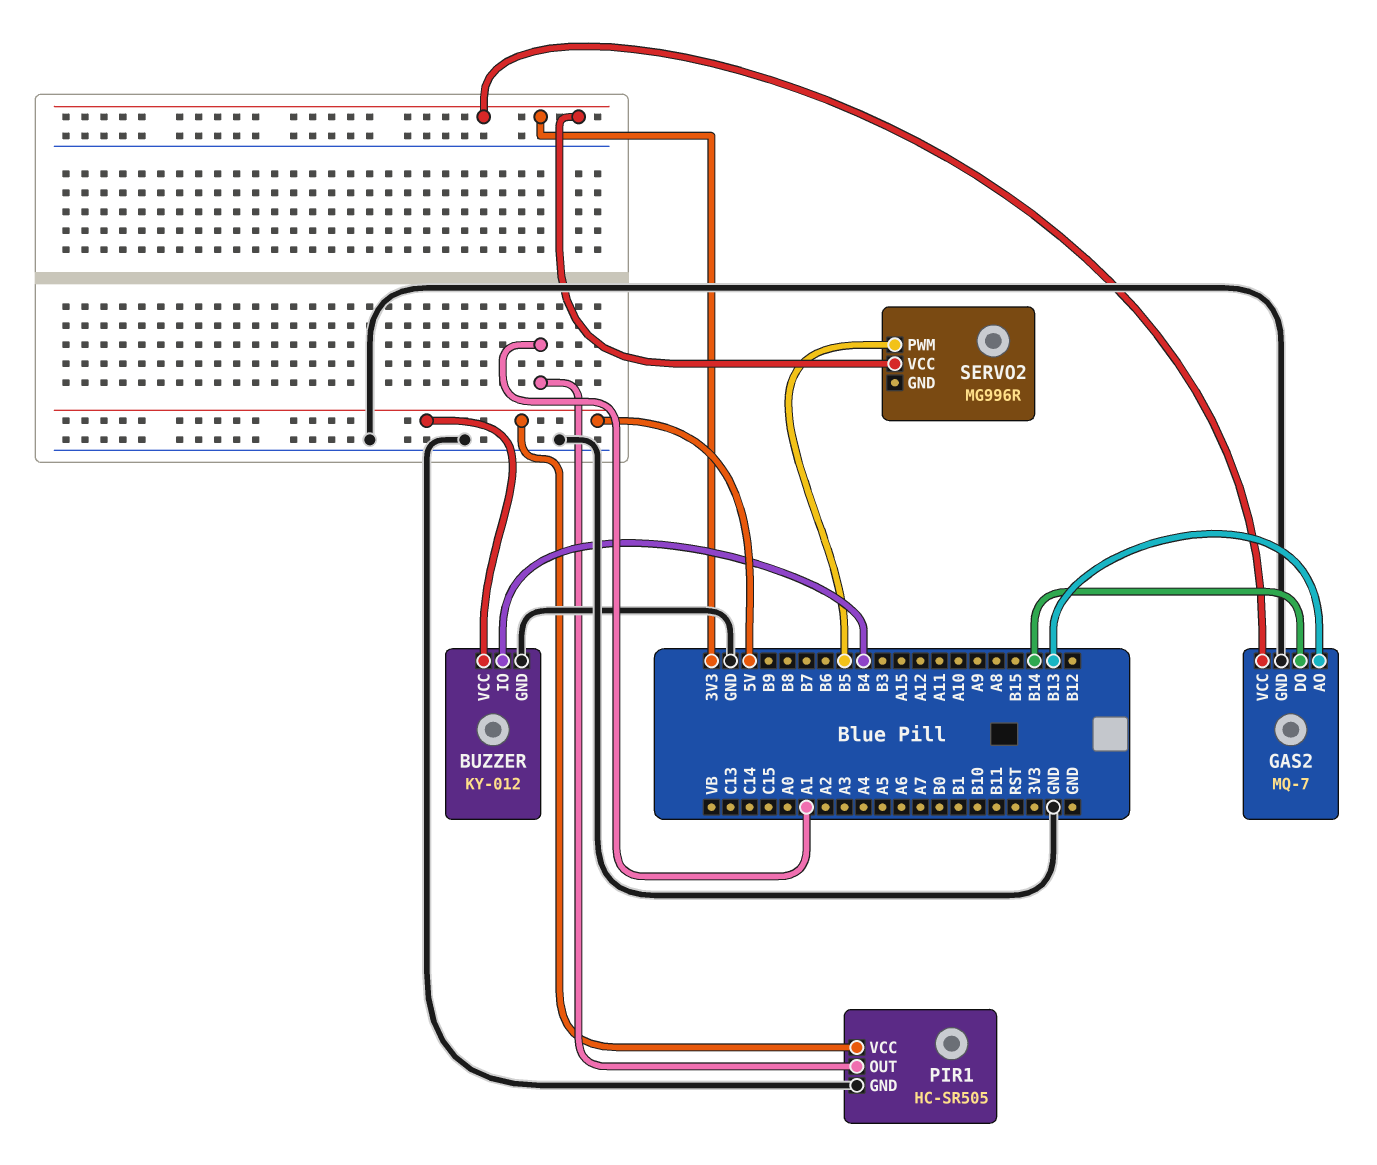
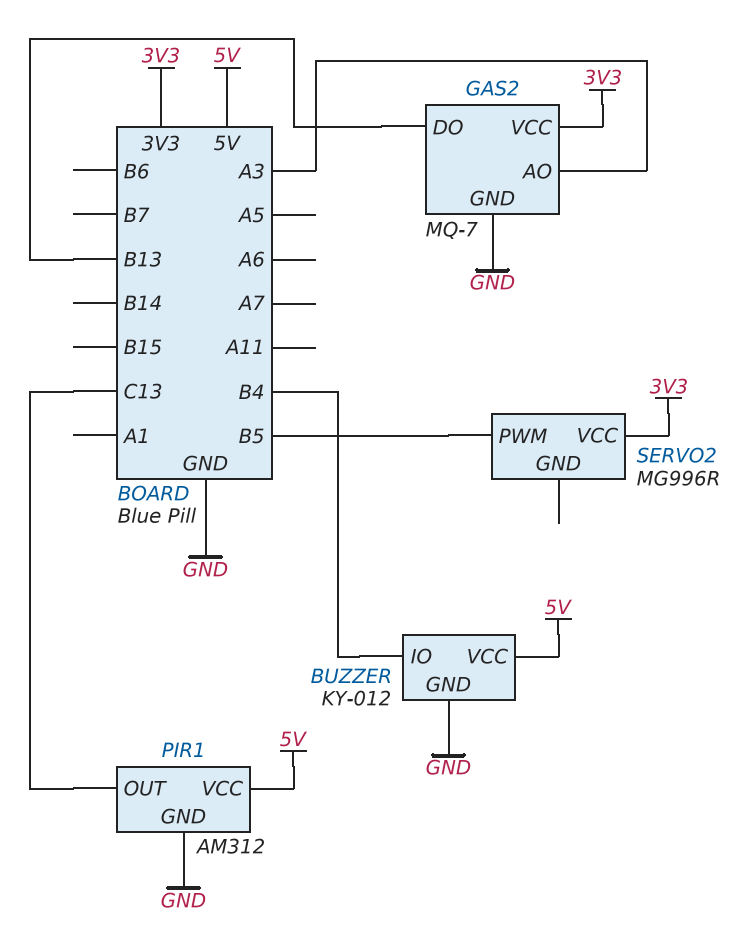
GAS2 pin AO: B13 -> A3
GAS2 pin DO: B14 -> B13
PIR1: HC-SR505 -> AM312
PIR1 pin OUT: A1 -> C13

